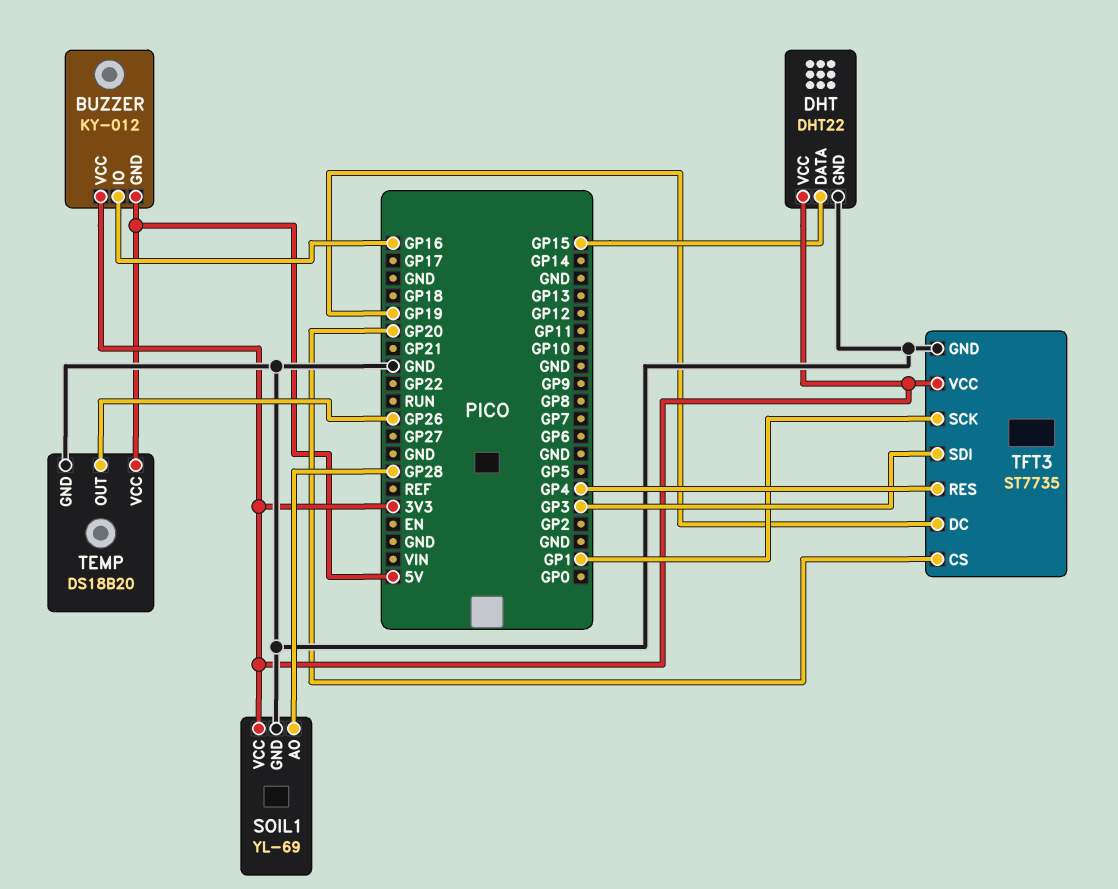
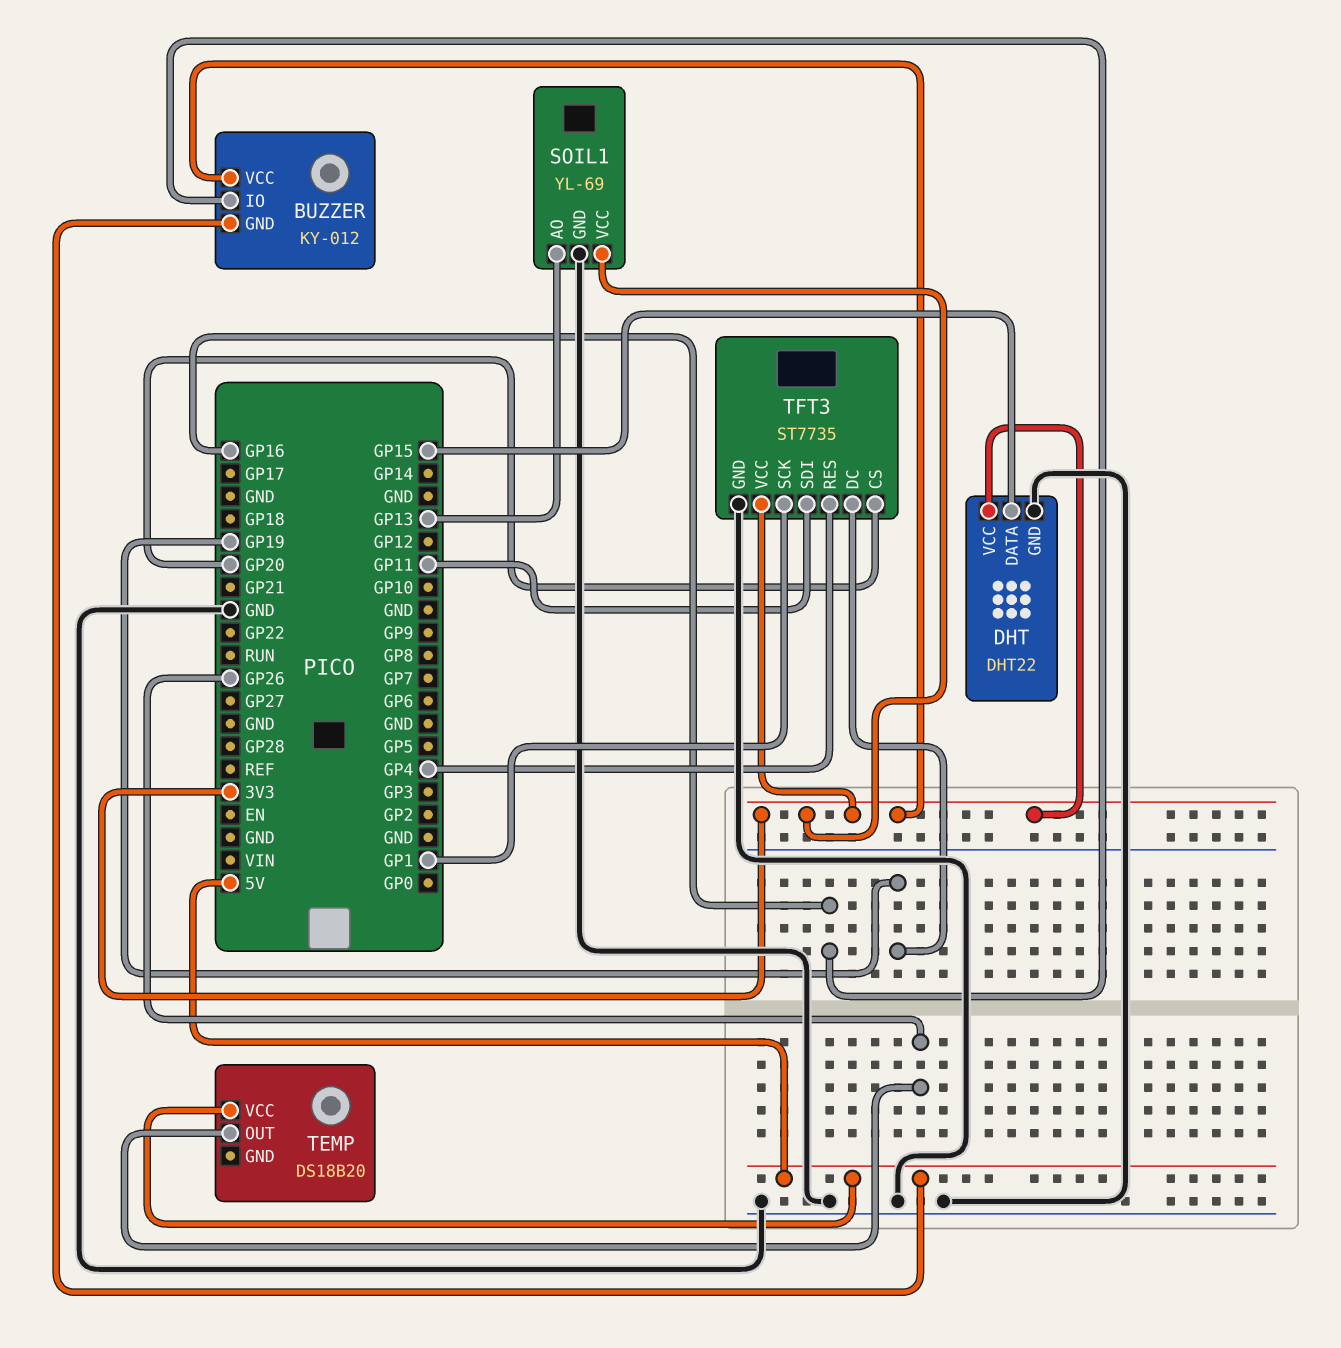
SOIL1 pin AO: GP28 -> GP13
TEMP pin GND: GND -> none
TFT3 pin SDI: GP3 -> GP11

